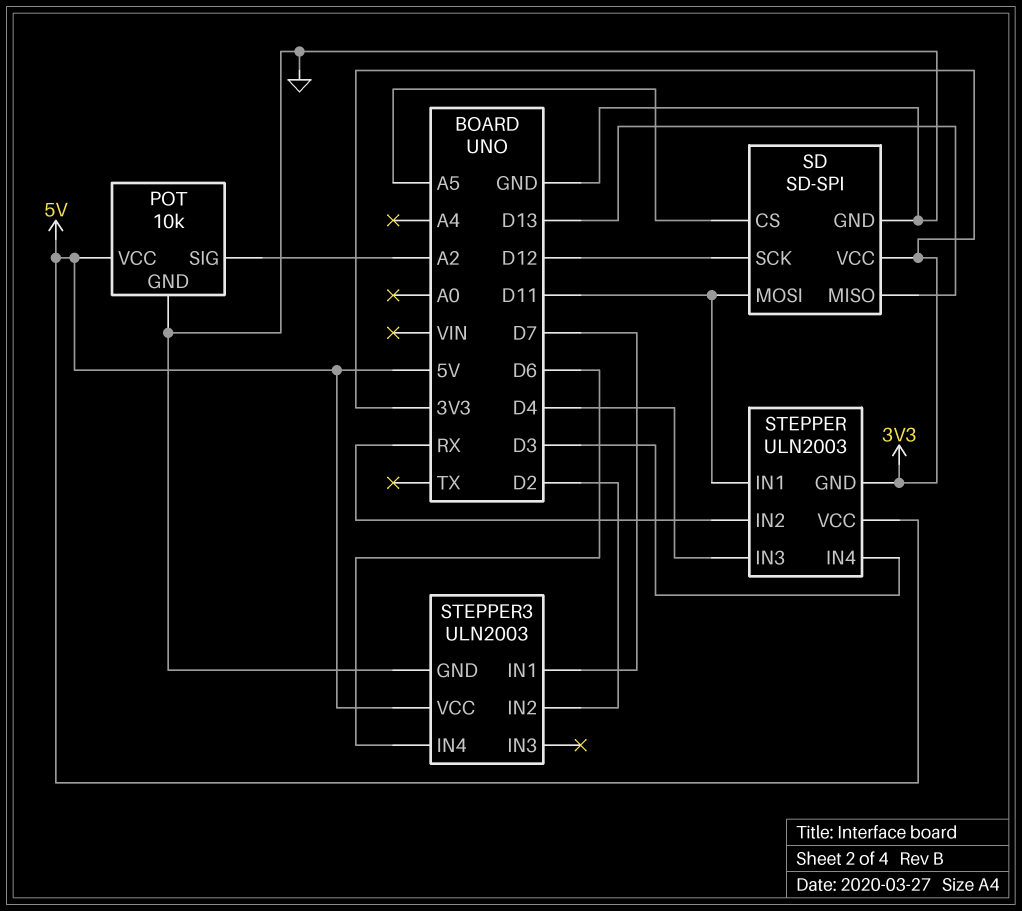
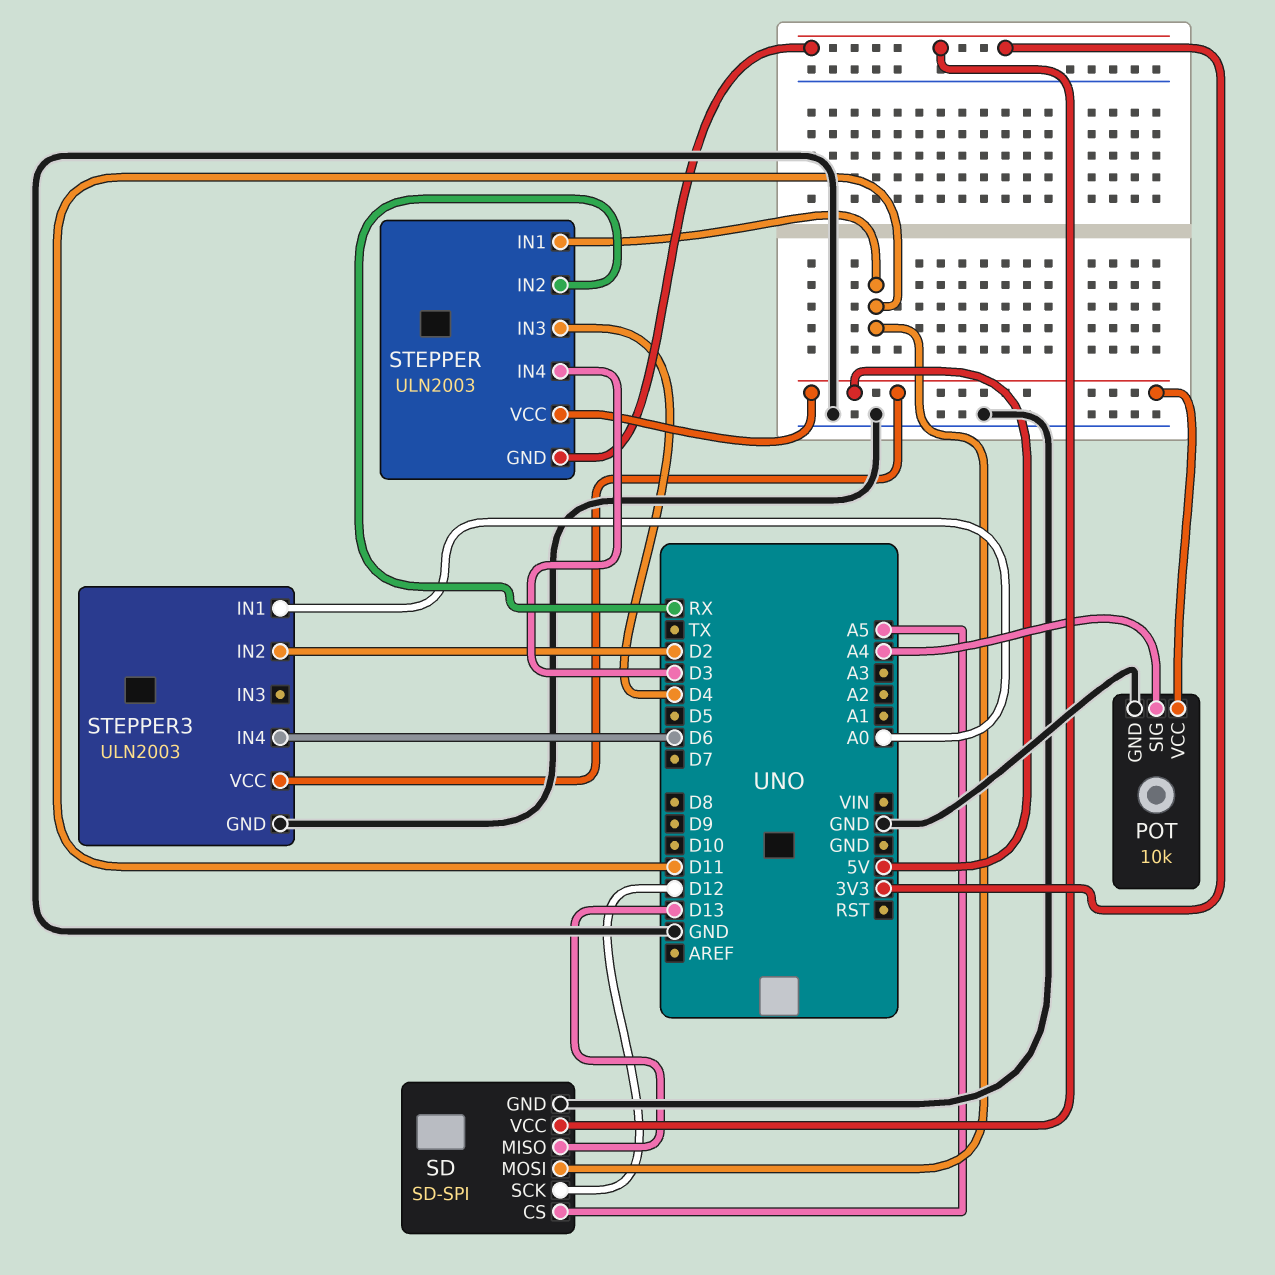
POT pin SIG: A2 -> A4
STEPPER3 pin IN1: D7 -> A0

